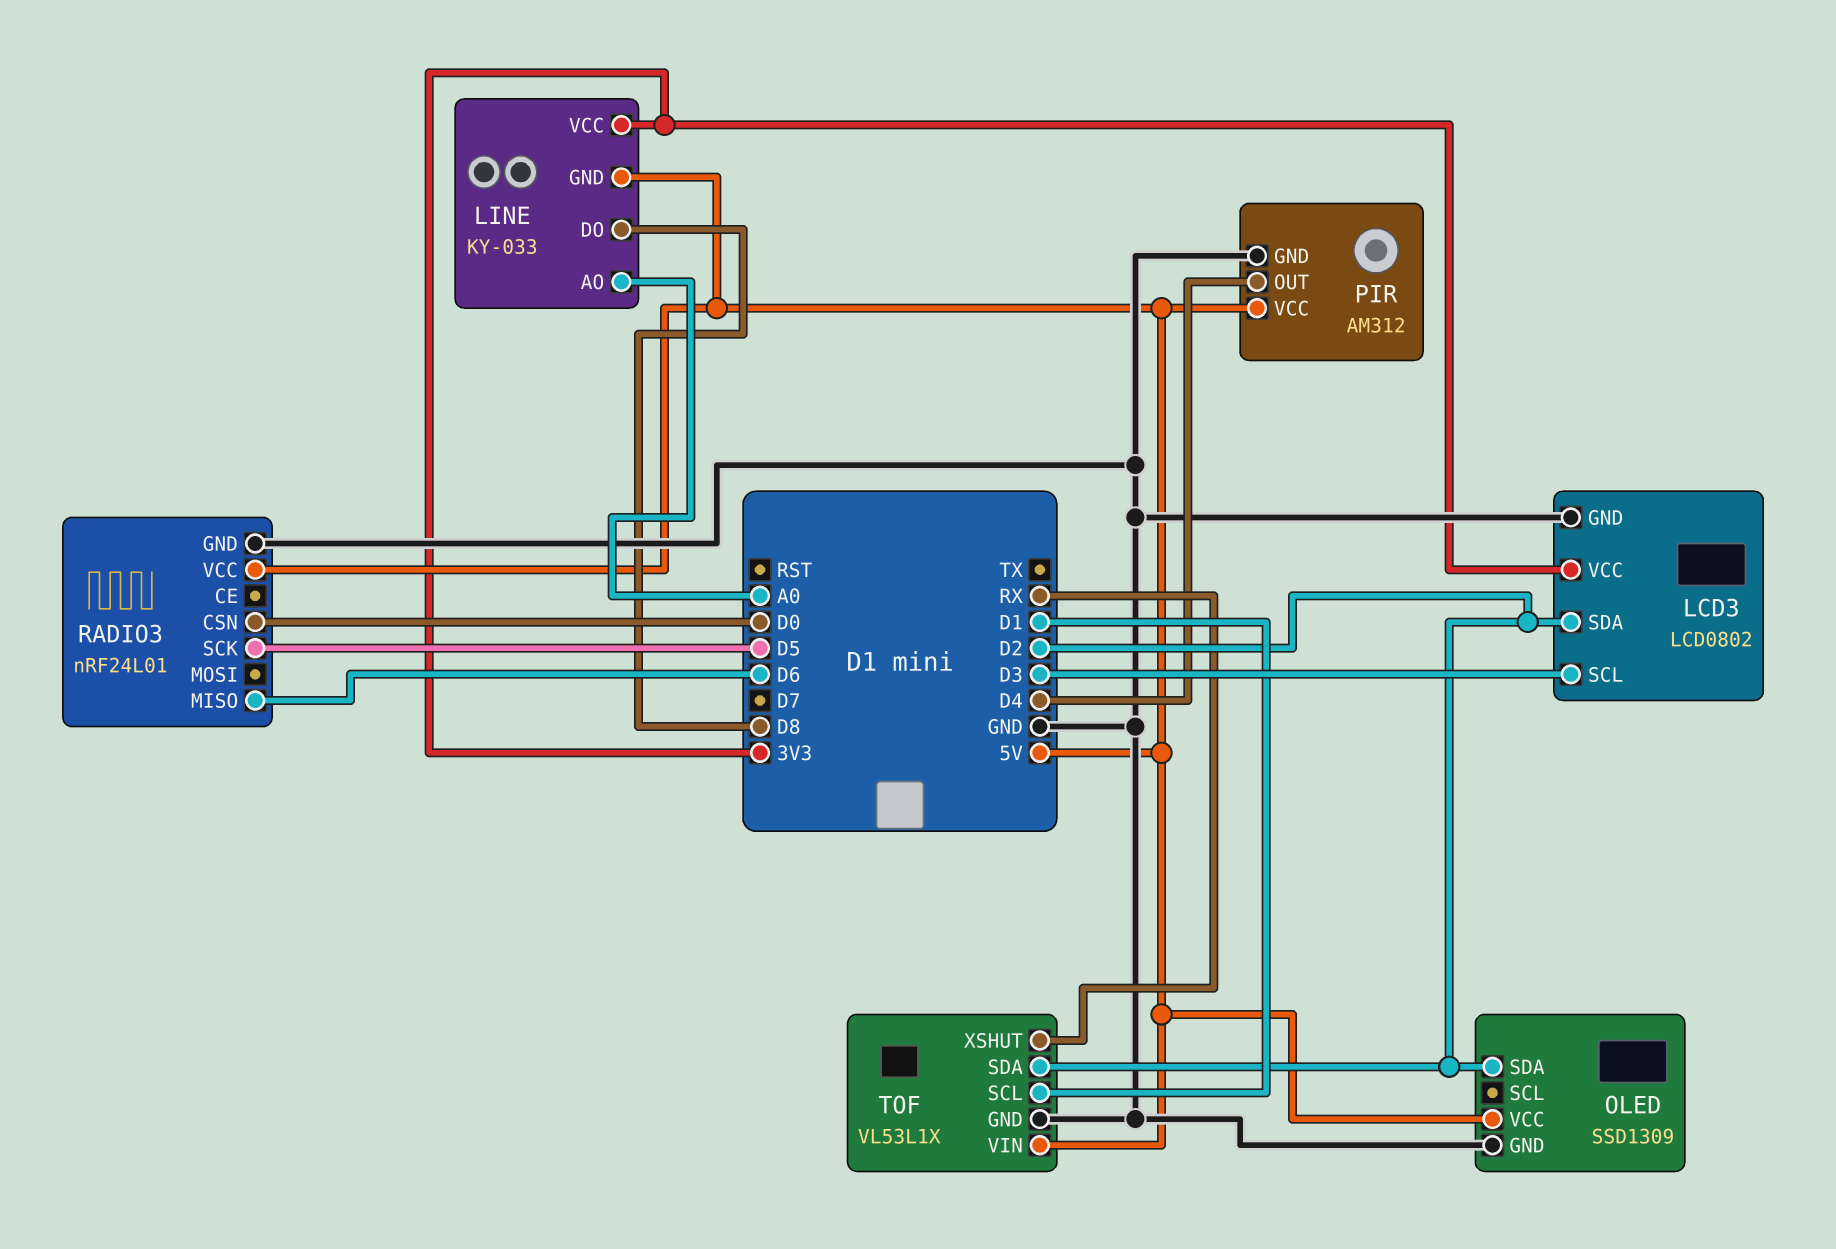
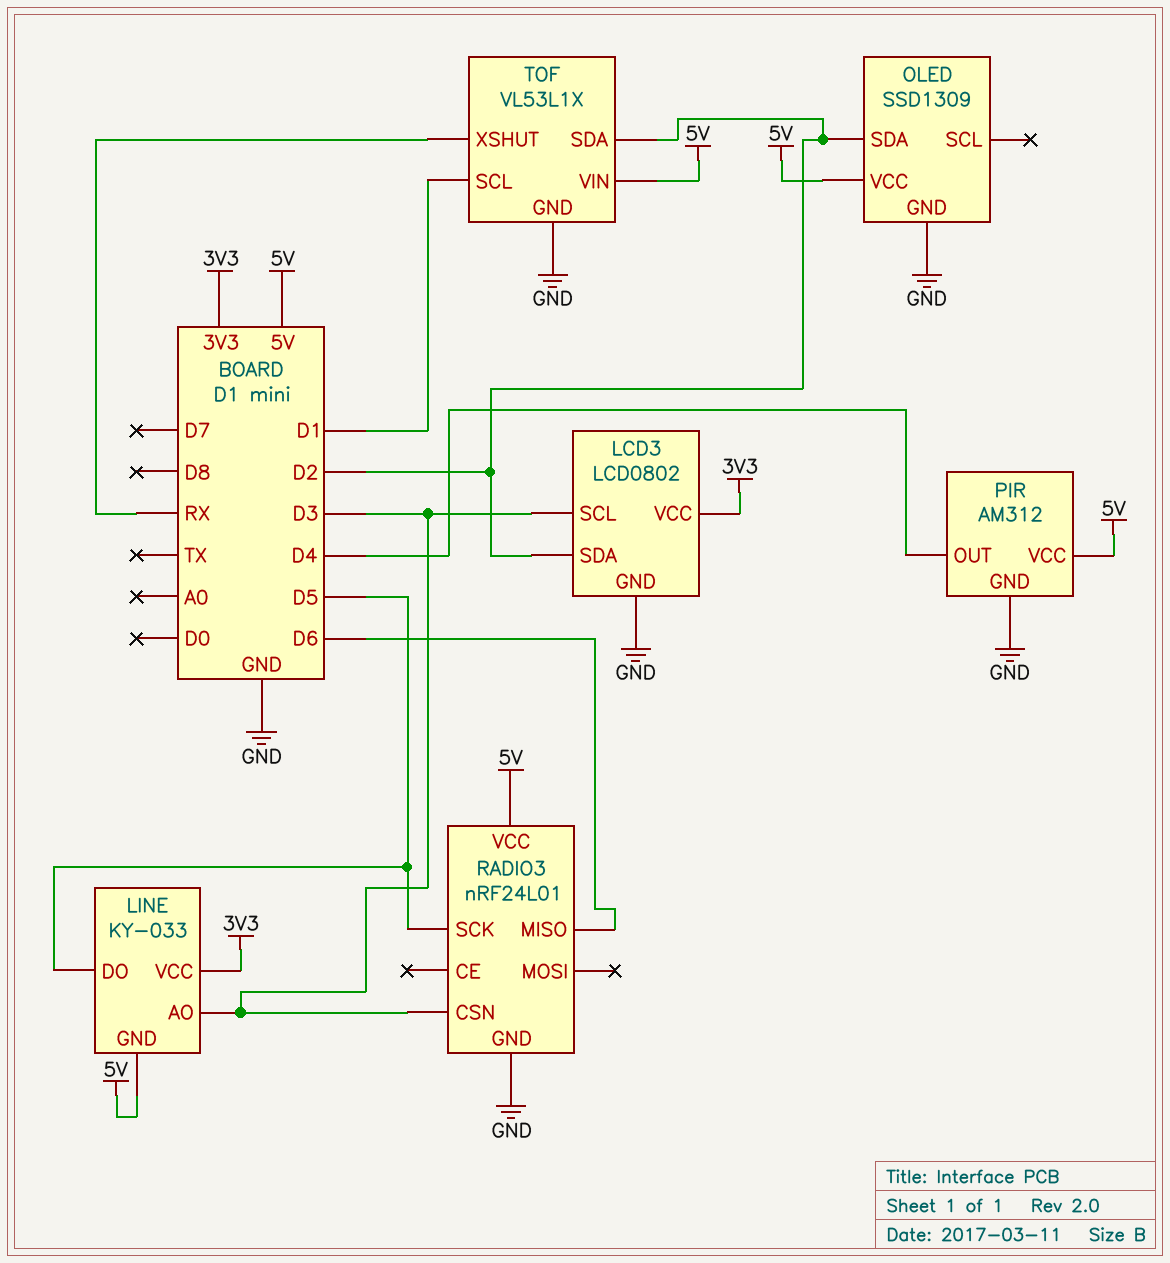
LINE pin AO: A0 -> D3
LINE pin DO: D8 -> D5
RADIO3 pin CSN: D0 -> D3

